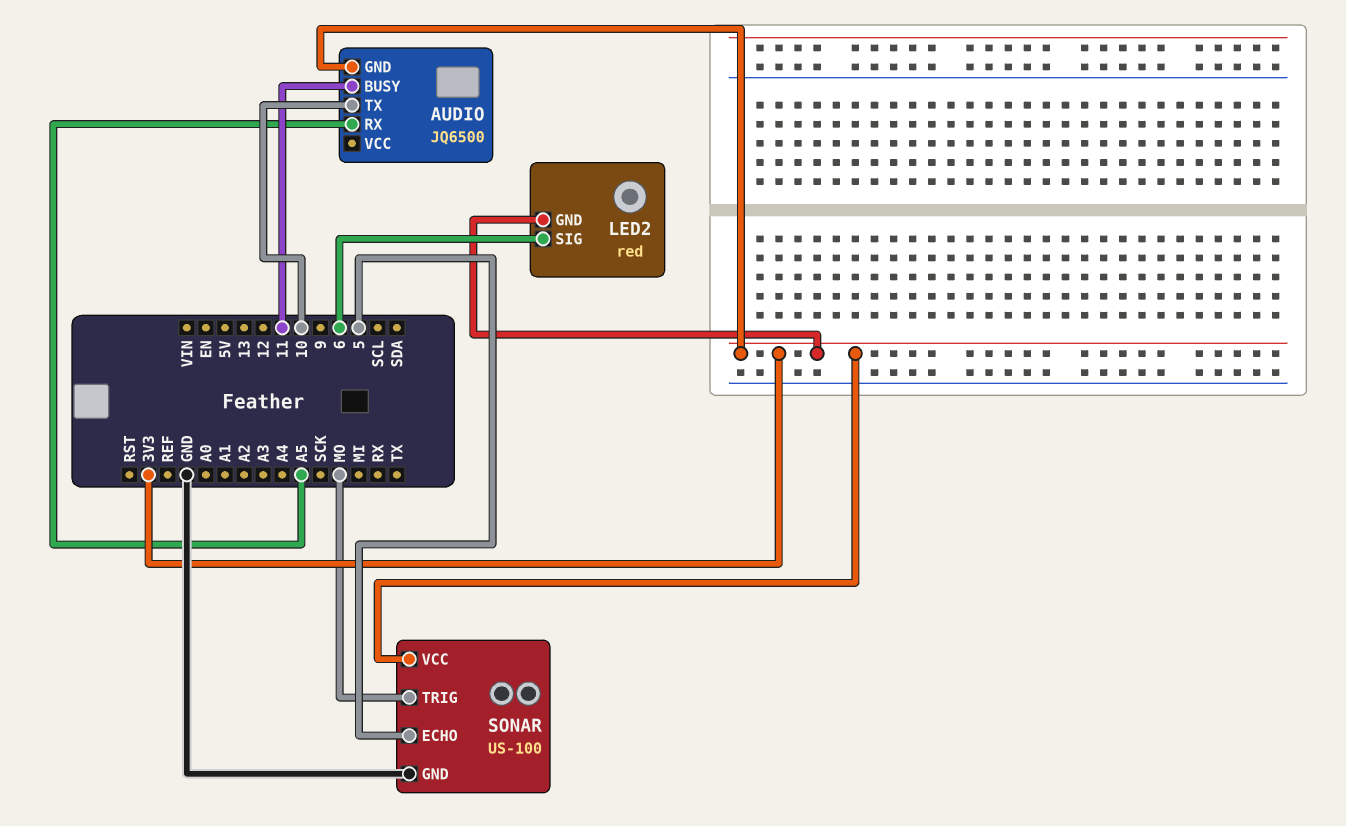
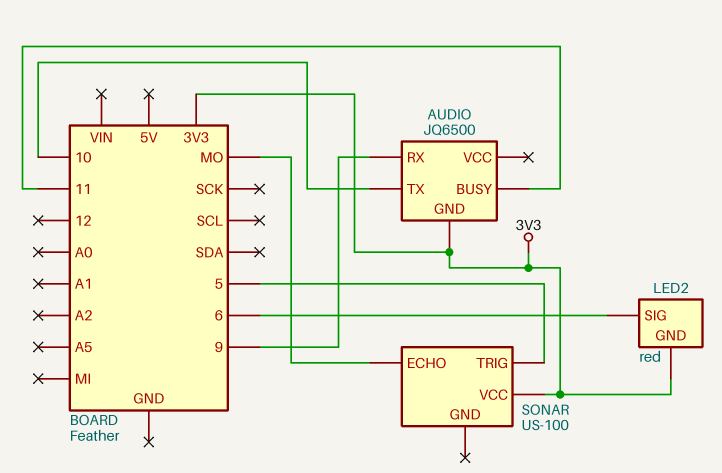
AUDIO pin RX: A5 -> 9
SONAR pin ECHO: 5 -> MO
SONAR pin GND: GND -> none
SONAR pin TRIG: MO -> 5

